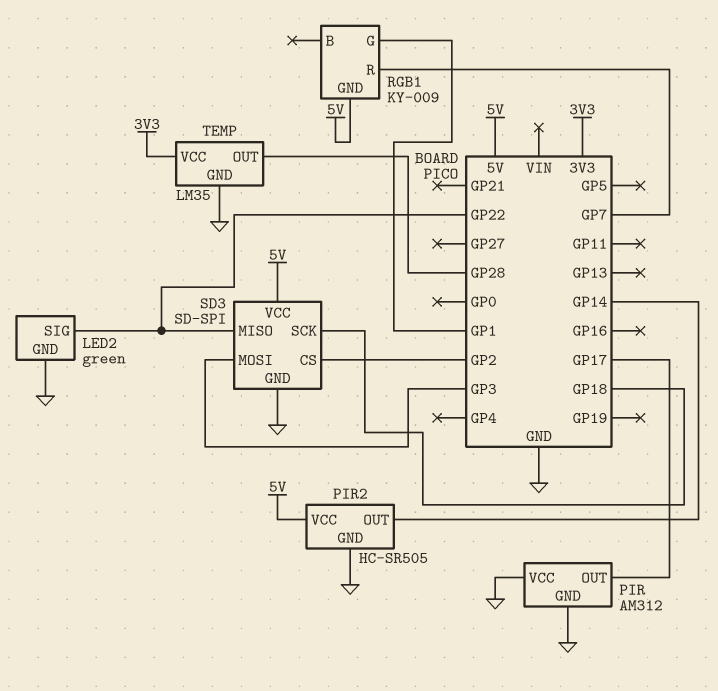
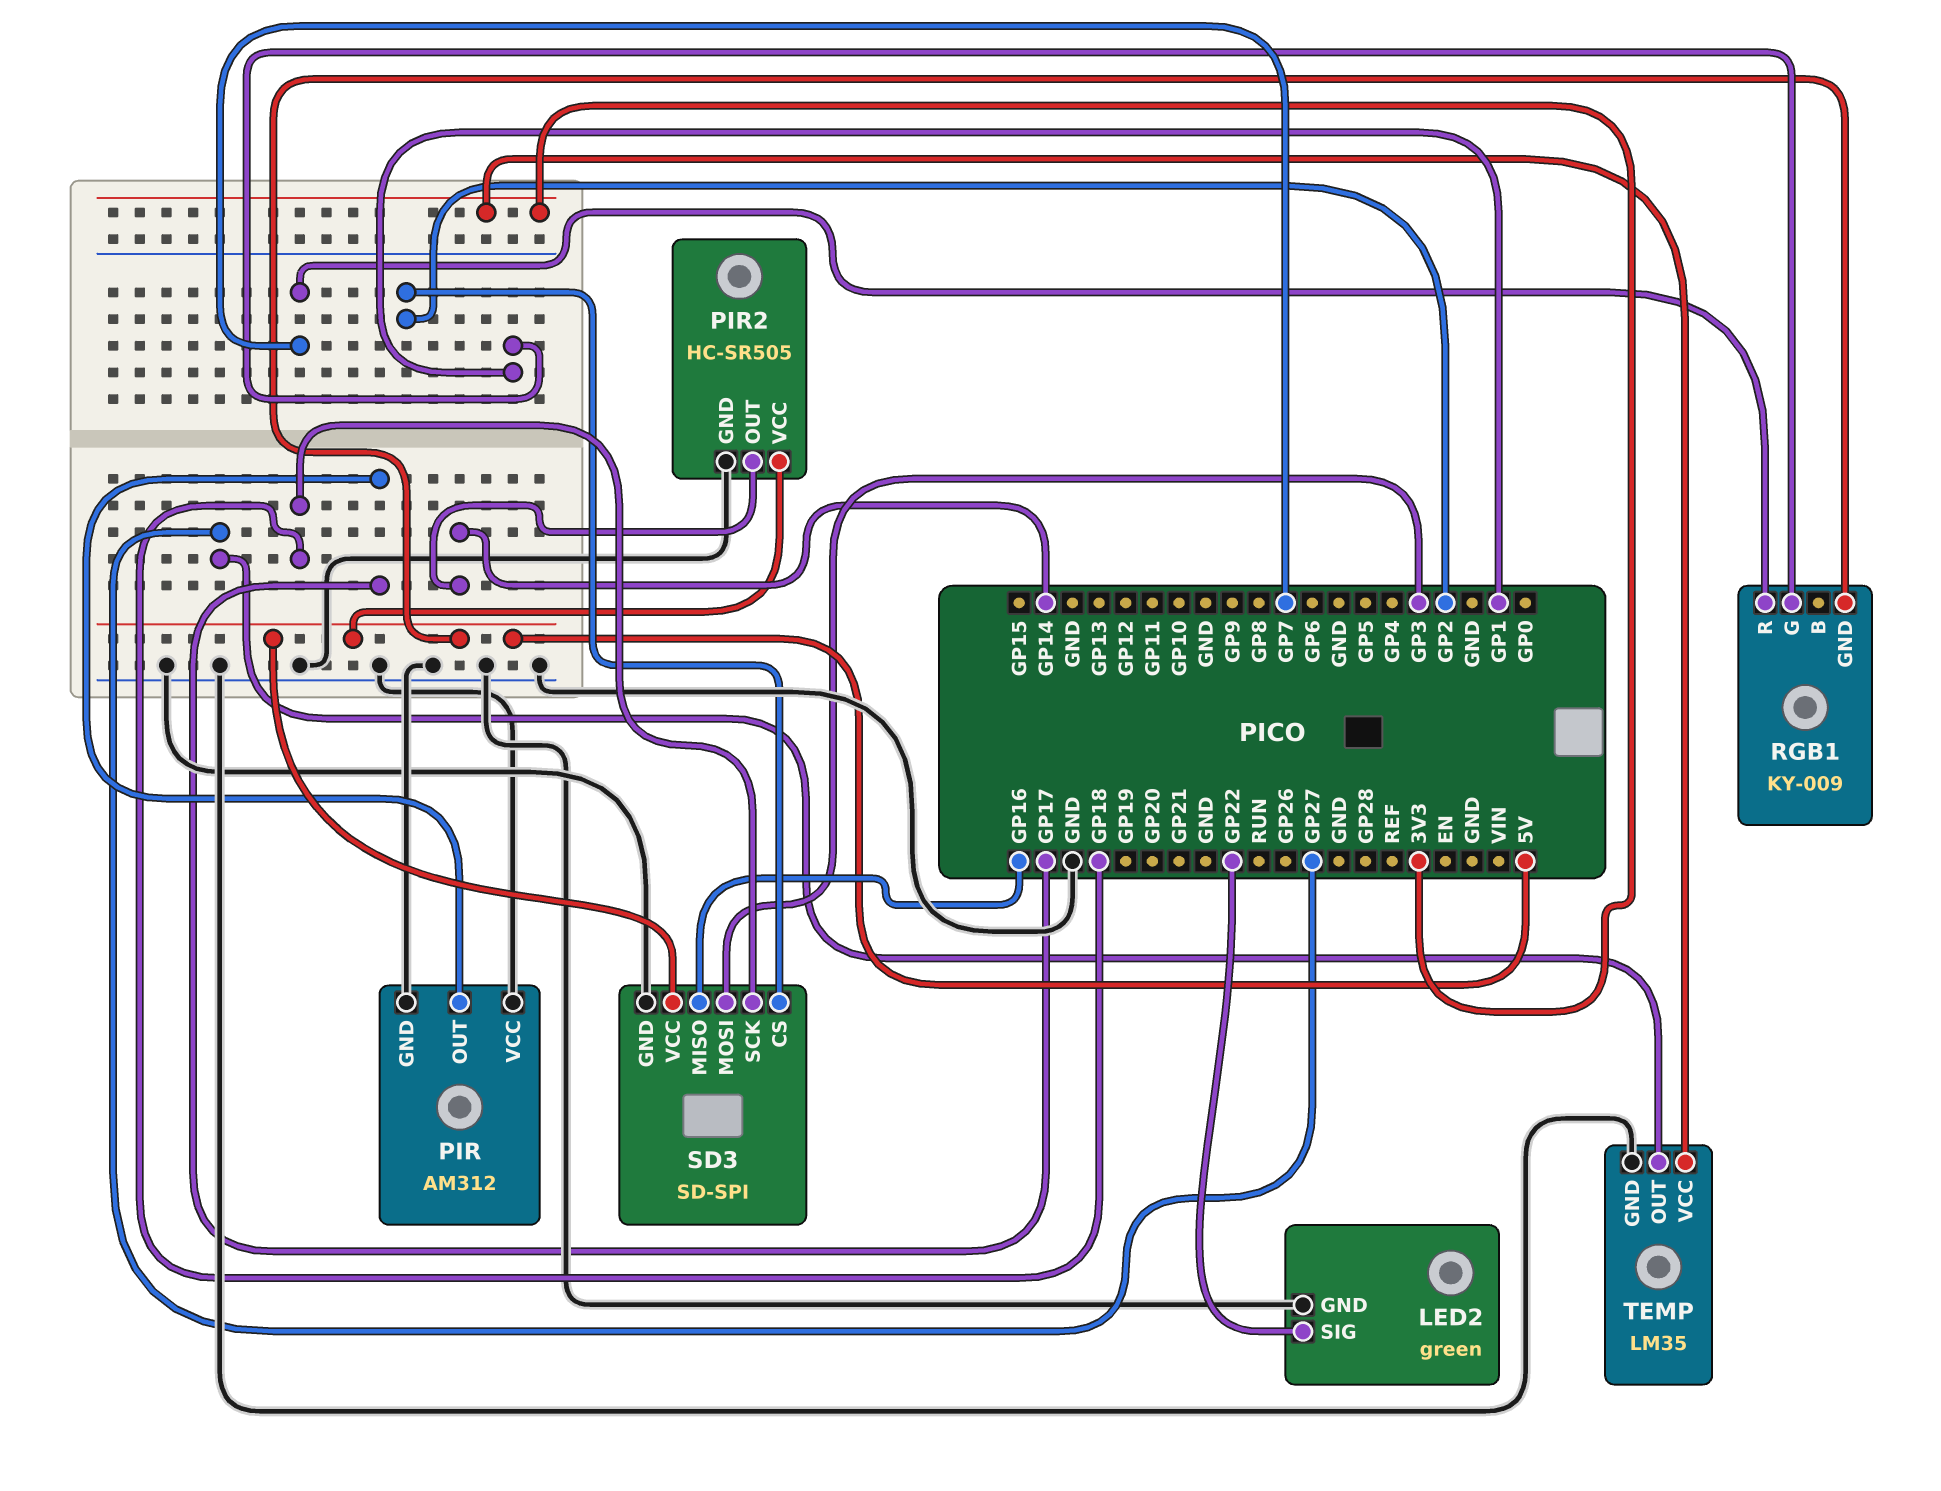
SD3 pin MISO: GP22 -> GP16
TEMP pin OUT: GP28 -> GP27

